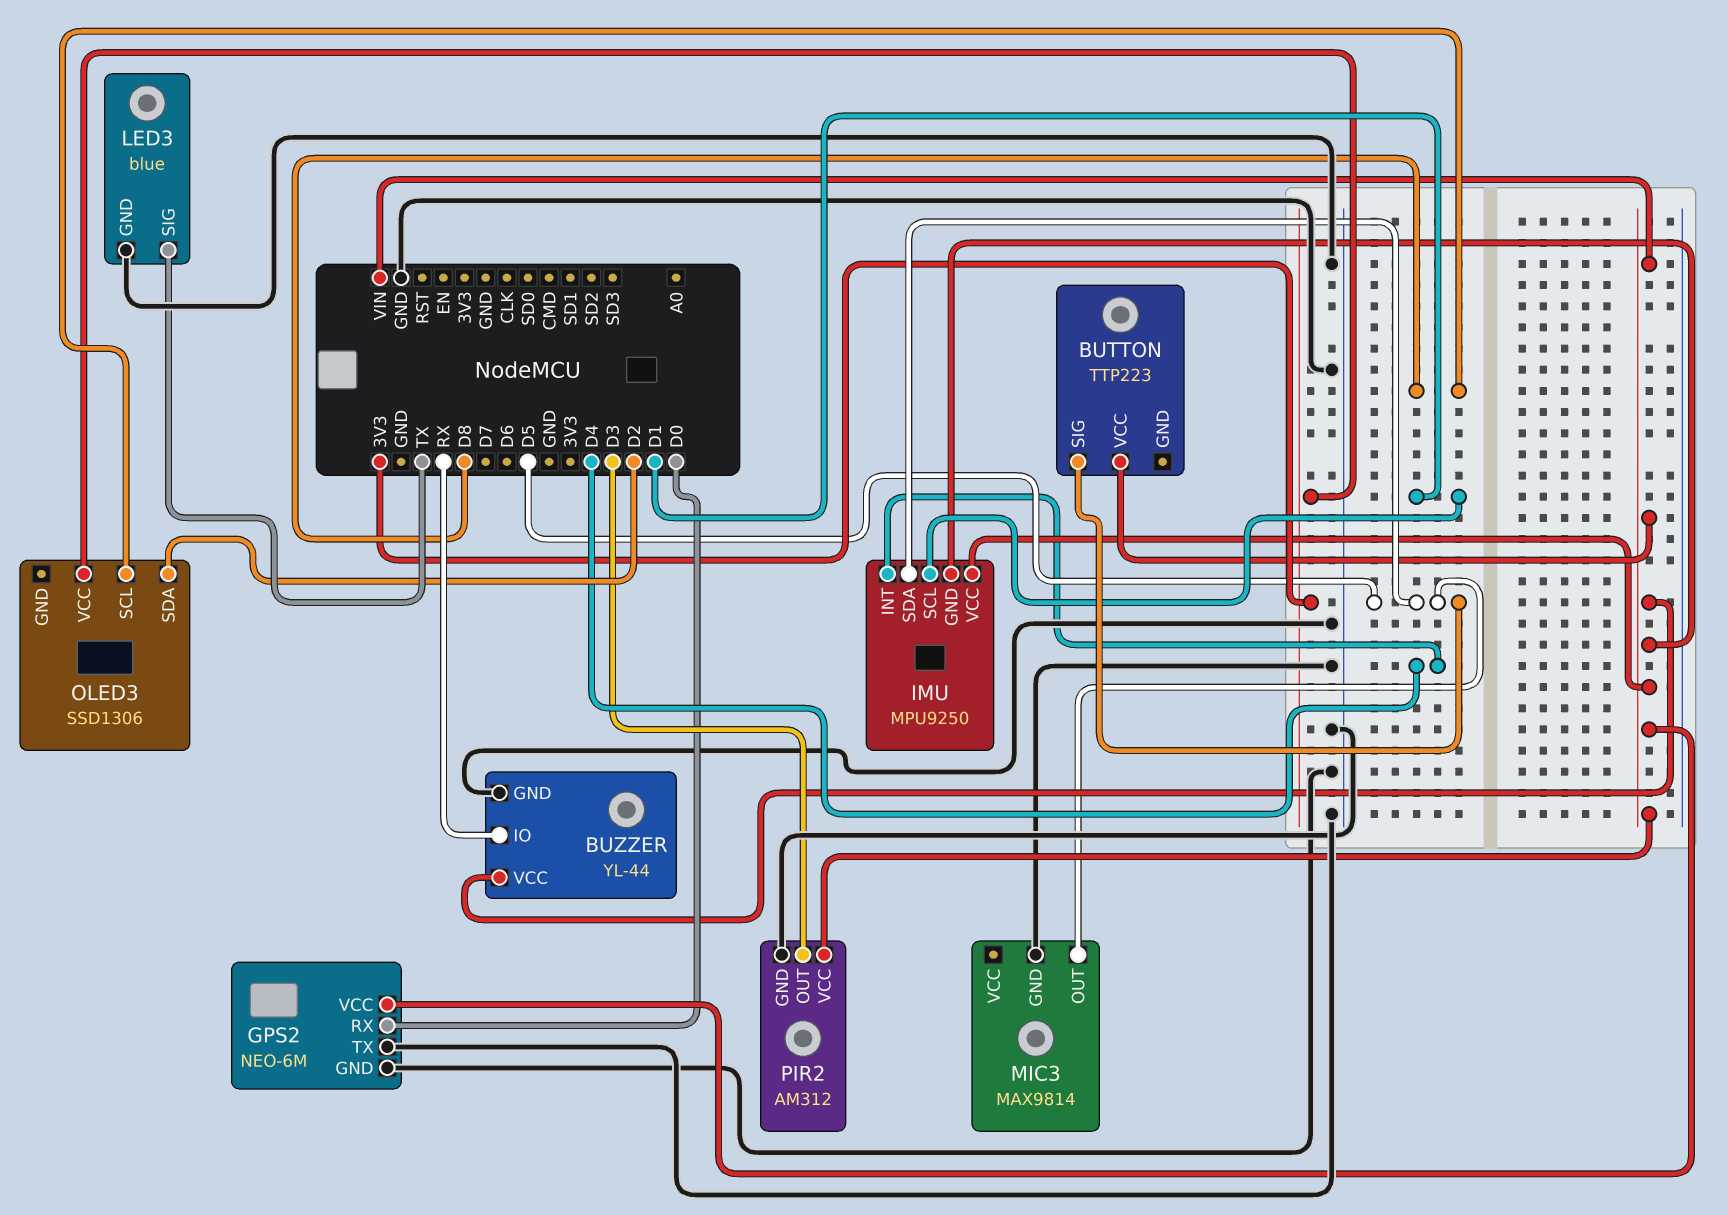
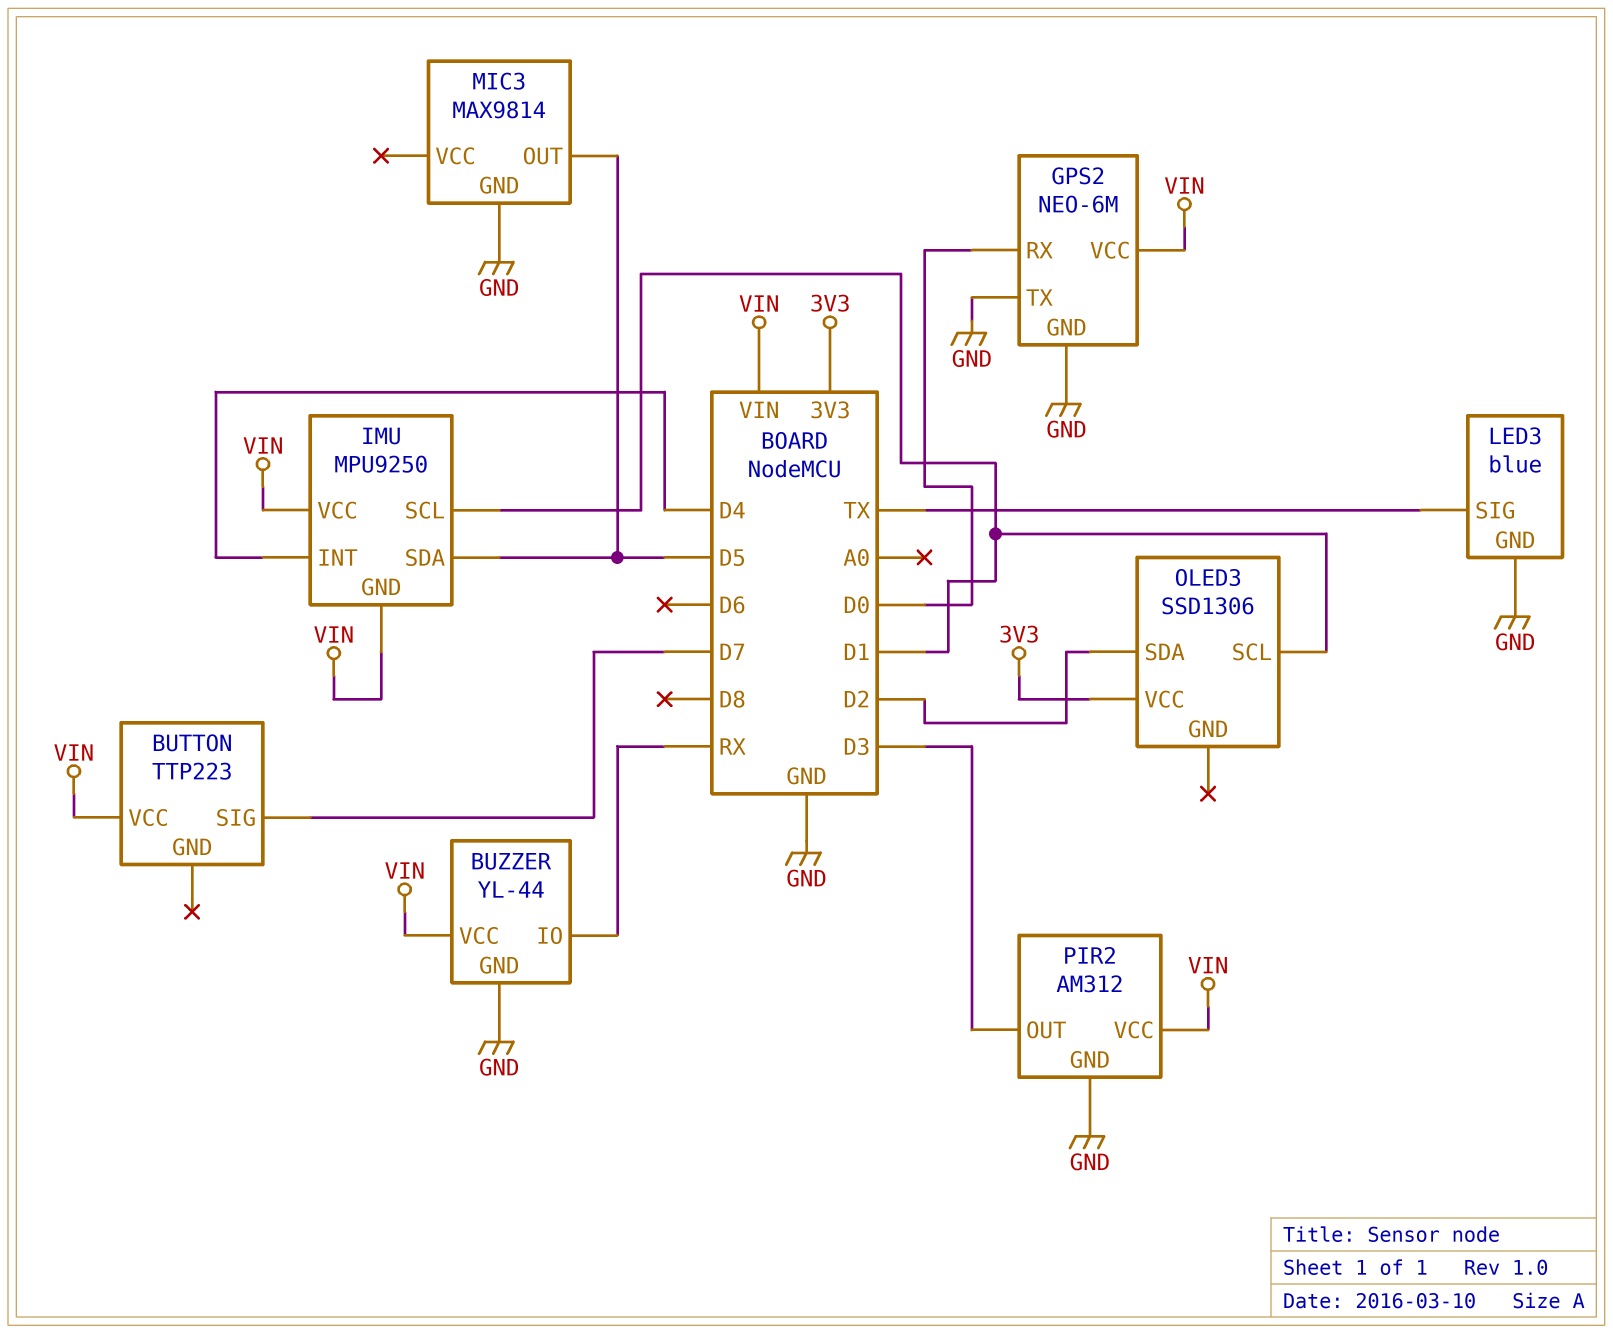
BUTTON pin SIG: D5 -> D7
OLED3 pin SCL: D8 -> D1

